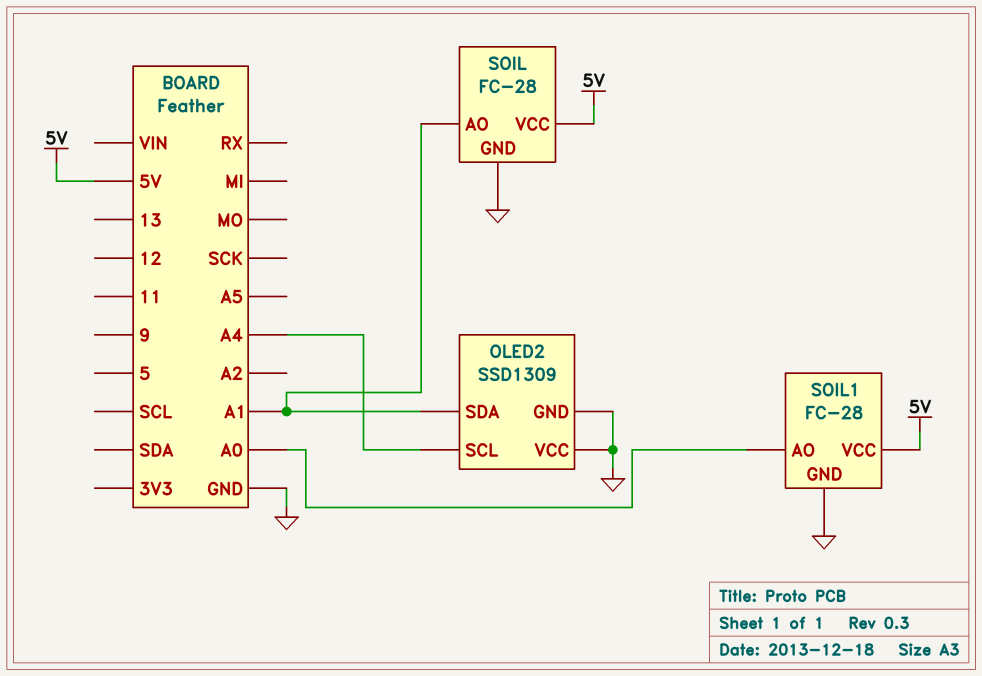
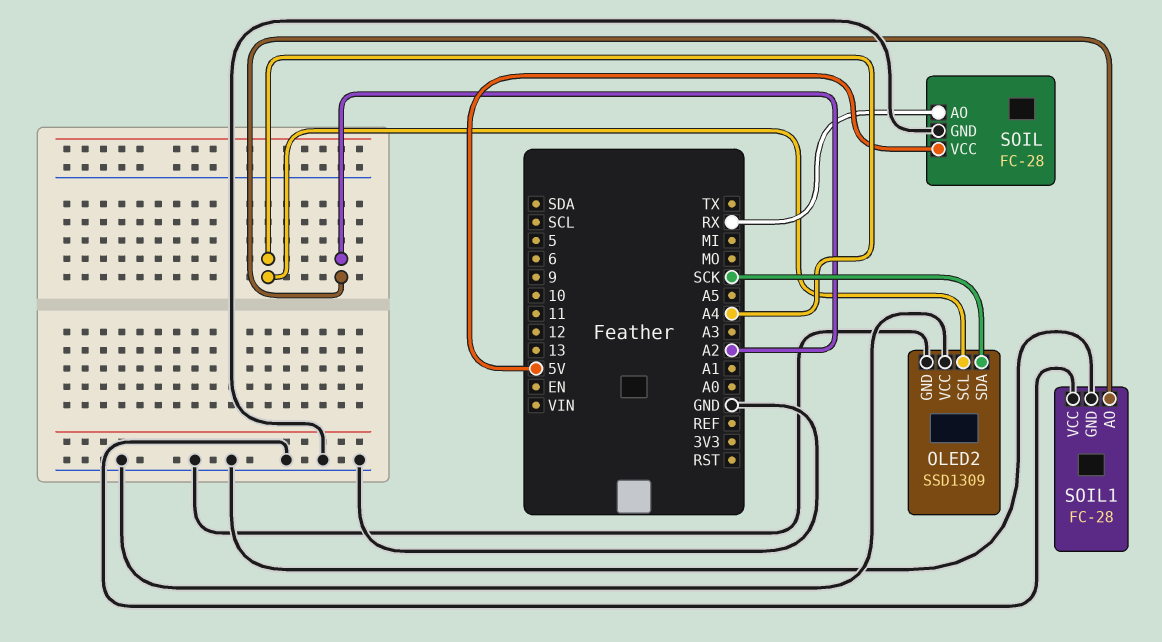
OLED2 pin SDA: A1 -> SCK
SOIL pin AO: A1 -> RX
SOIL1 pin AO: A0 -> A2
SOIL1 pin VCC: 5V -> GND

